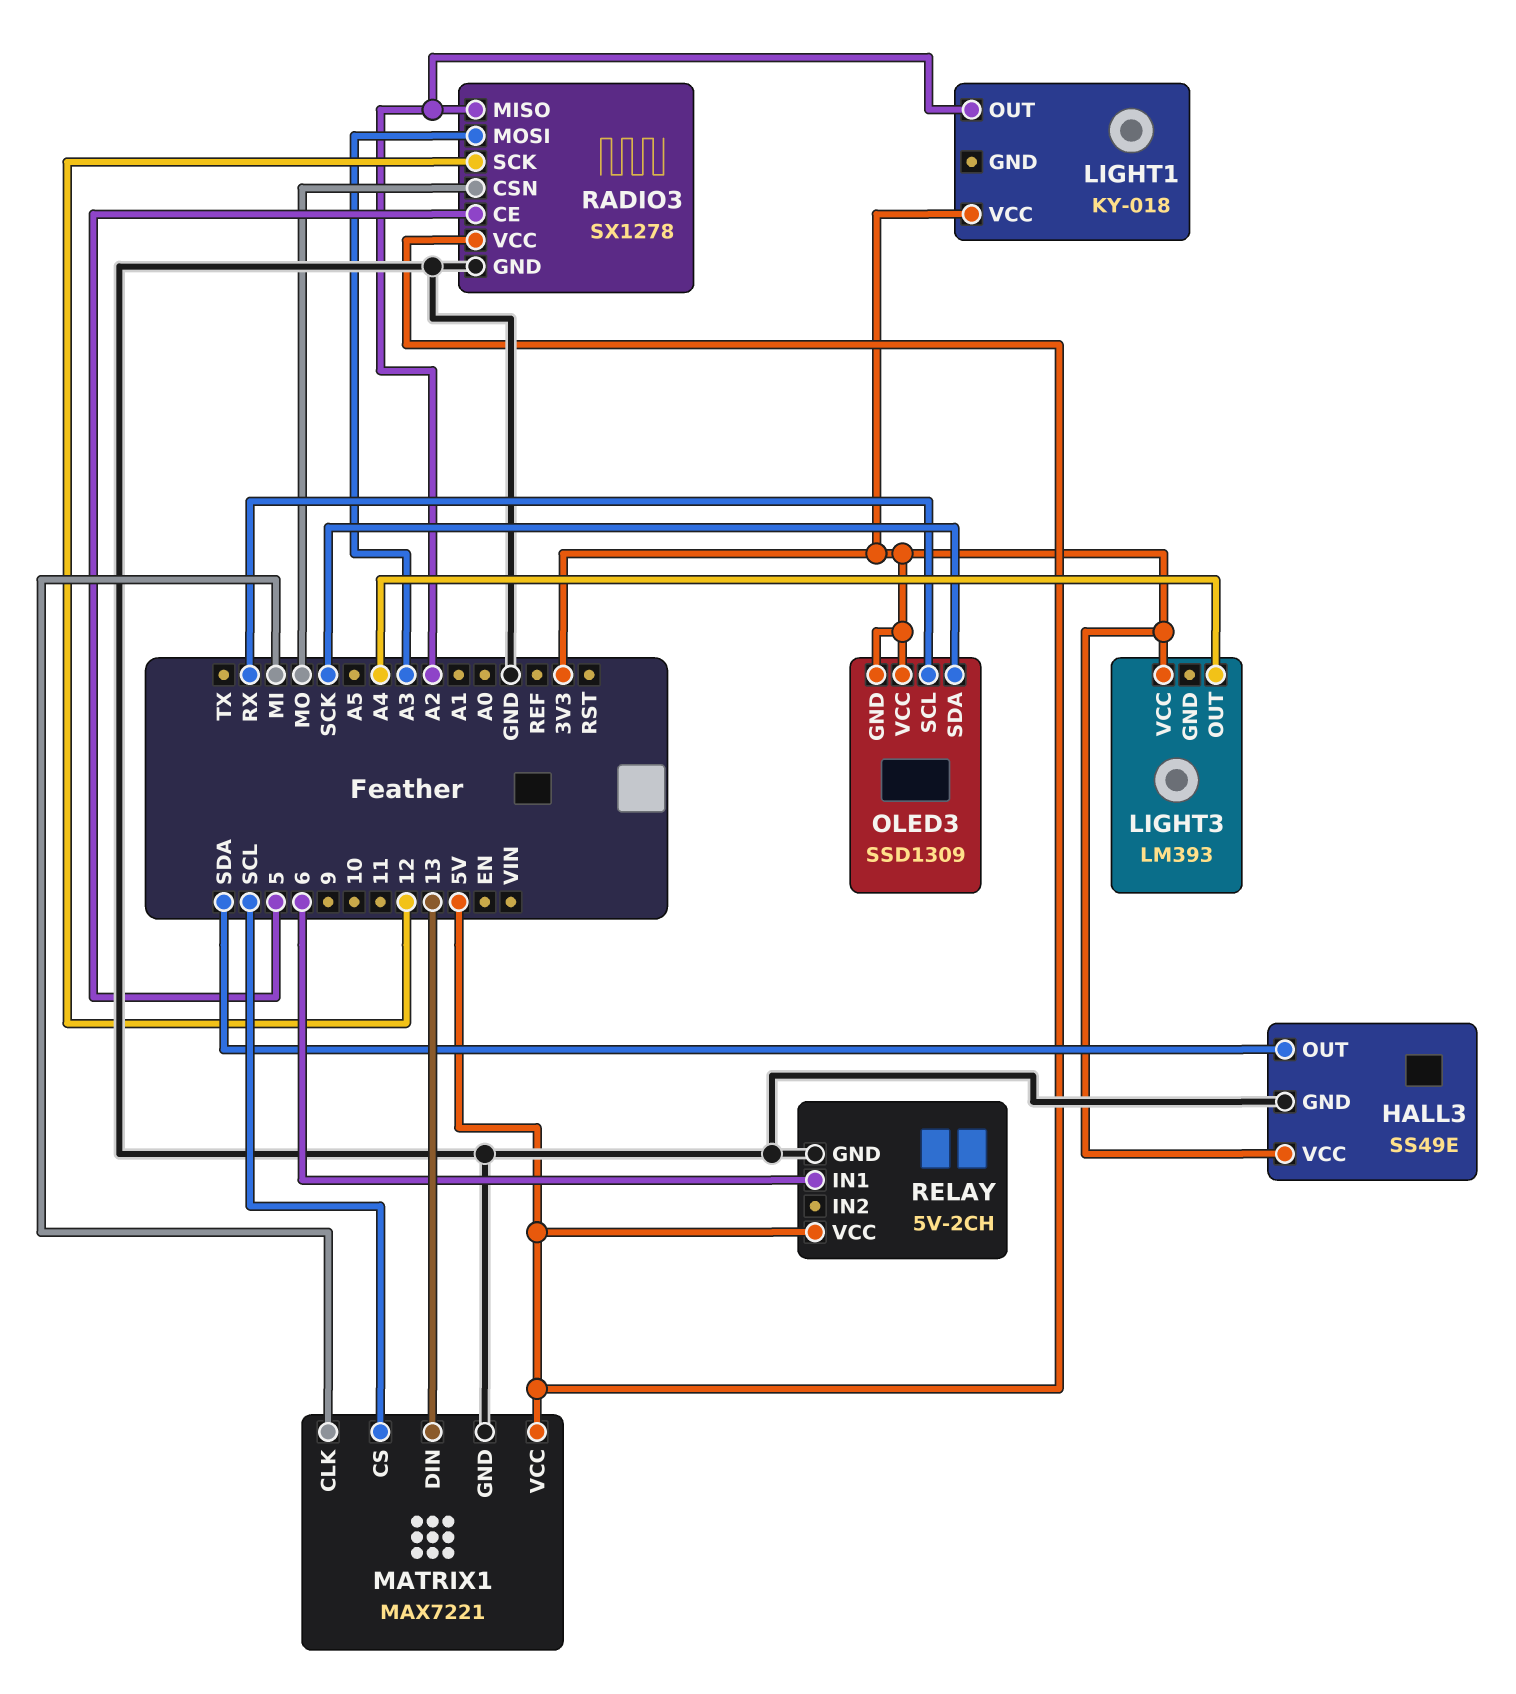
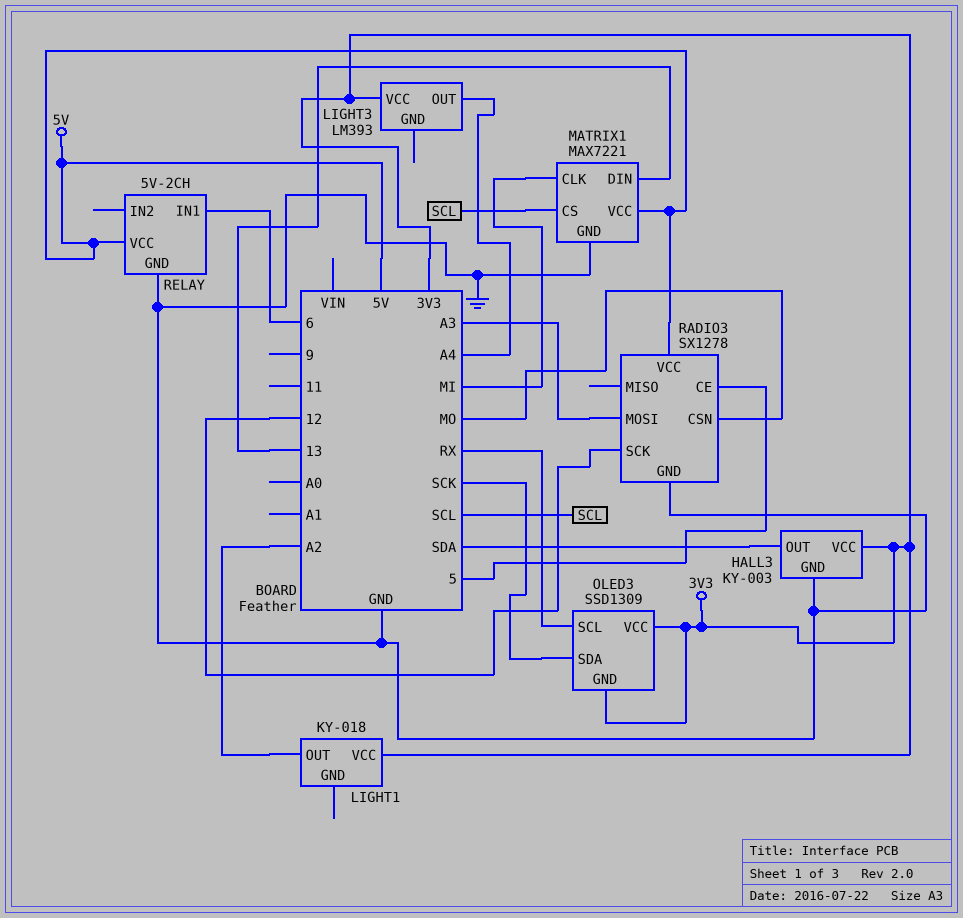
HALL3: SS49E -> KY-003
RADIO3 pin MISO: A2 -> none

